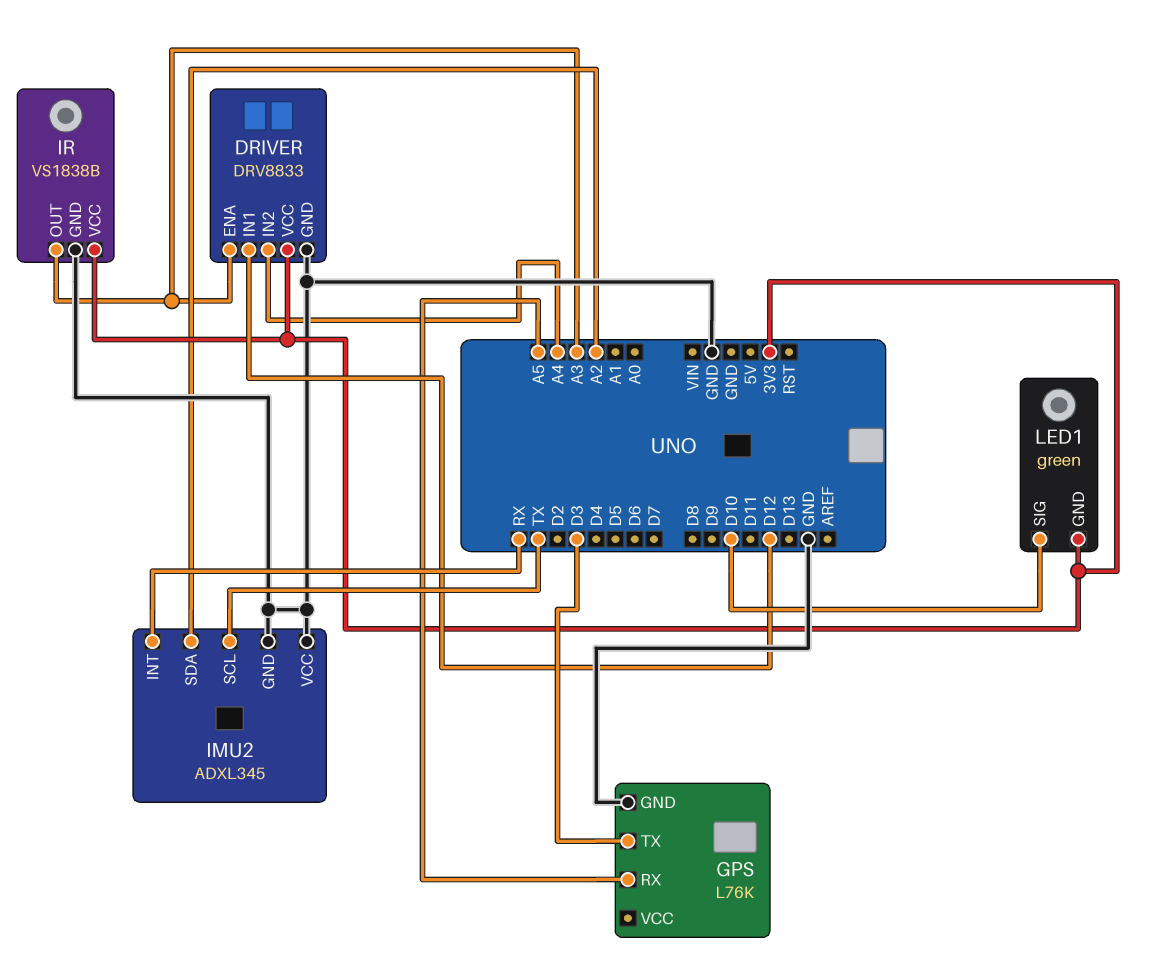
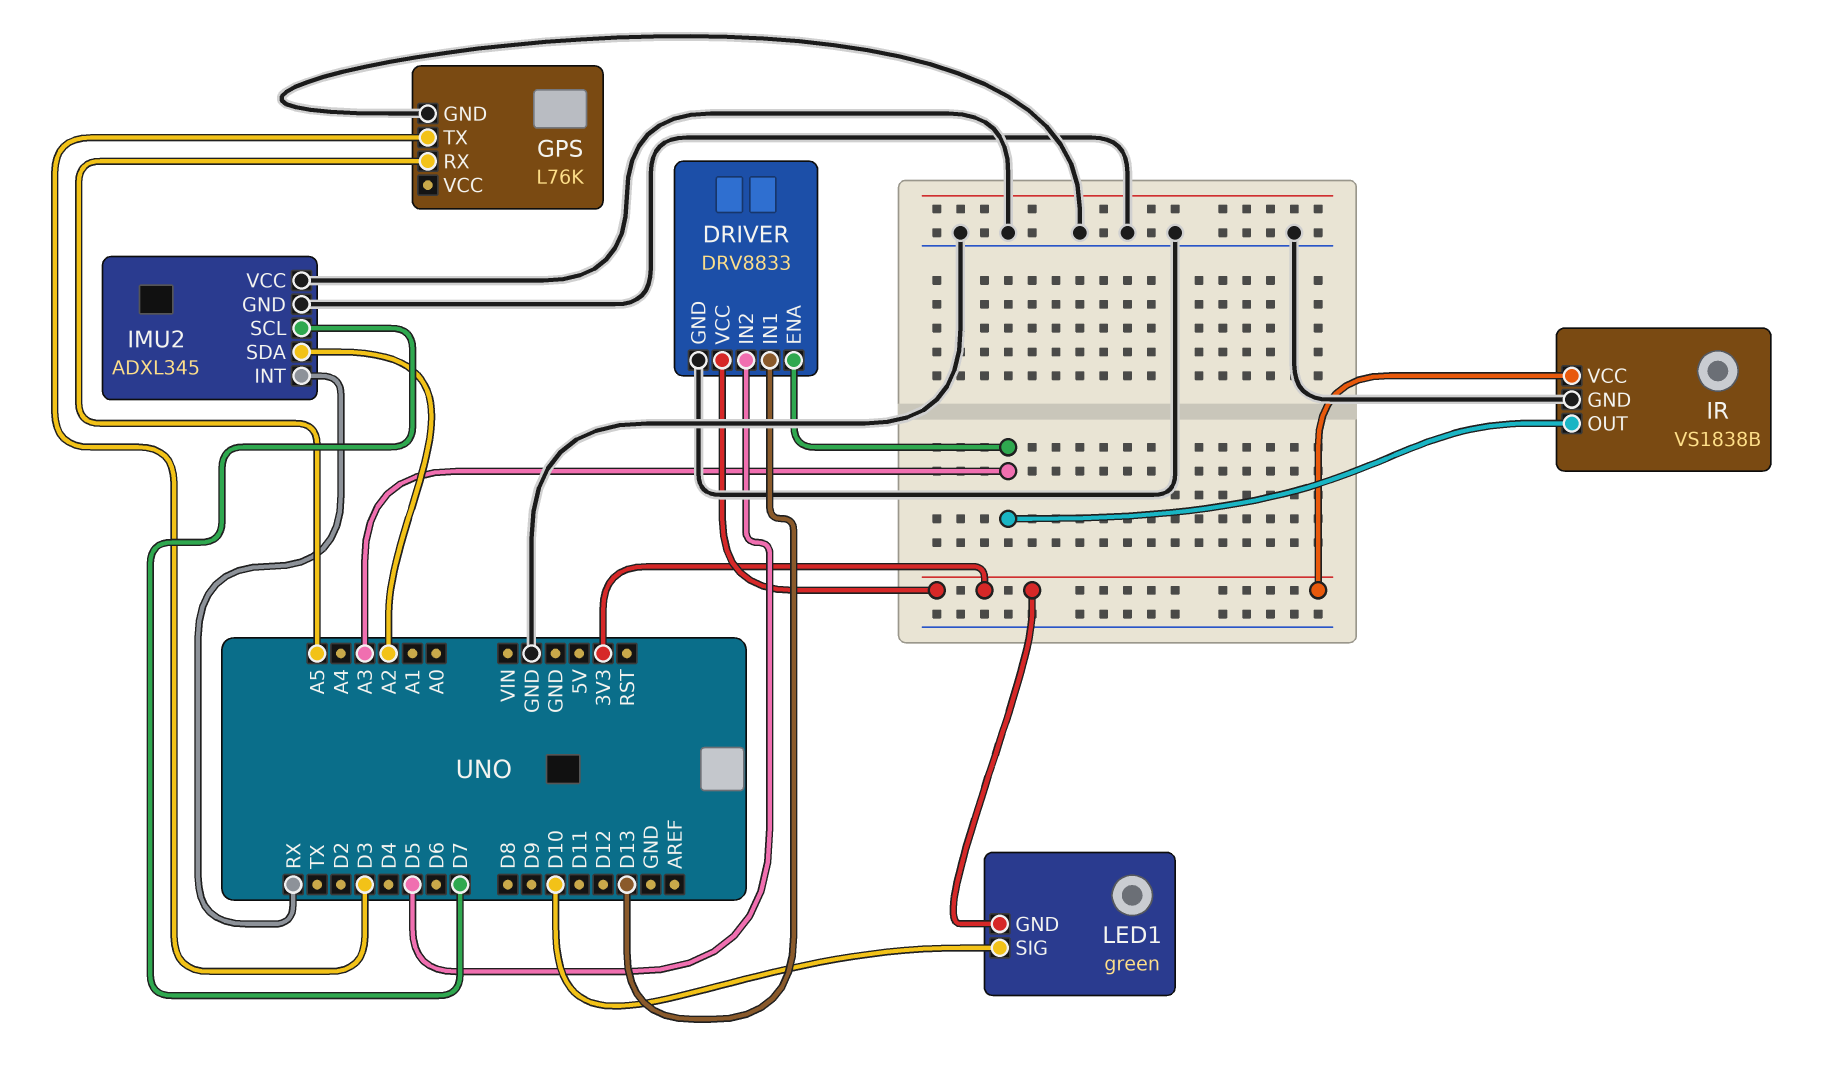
DRIVER pin IN1: D12 -> D13
DRIVER pin IN2: A4 -> D5
IMU2 pin SCL: TX -> D7

